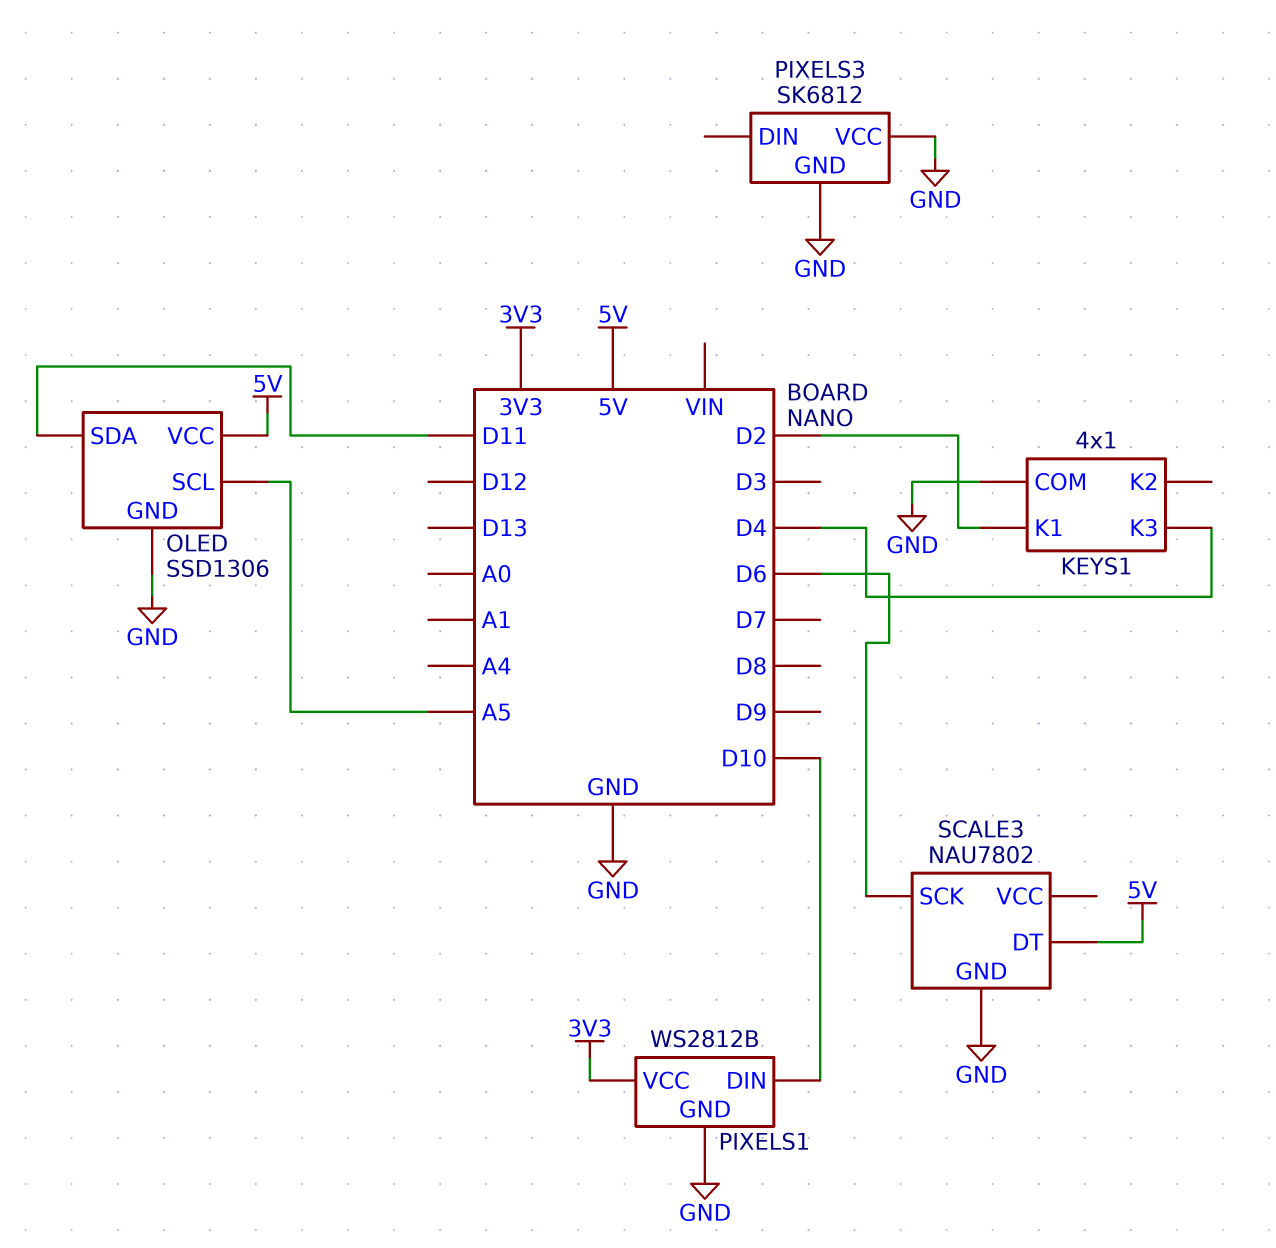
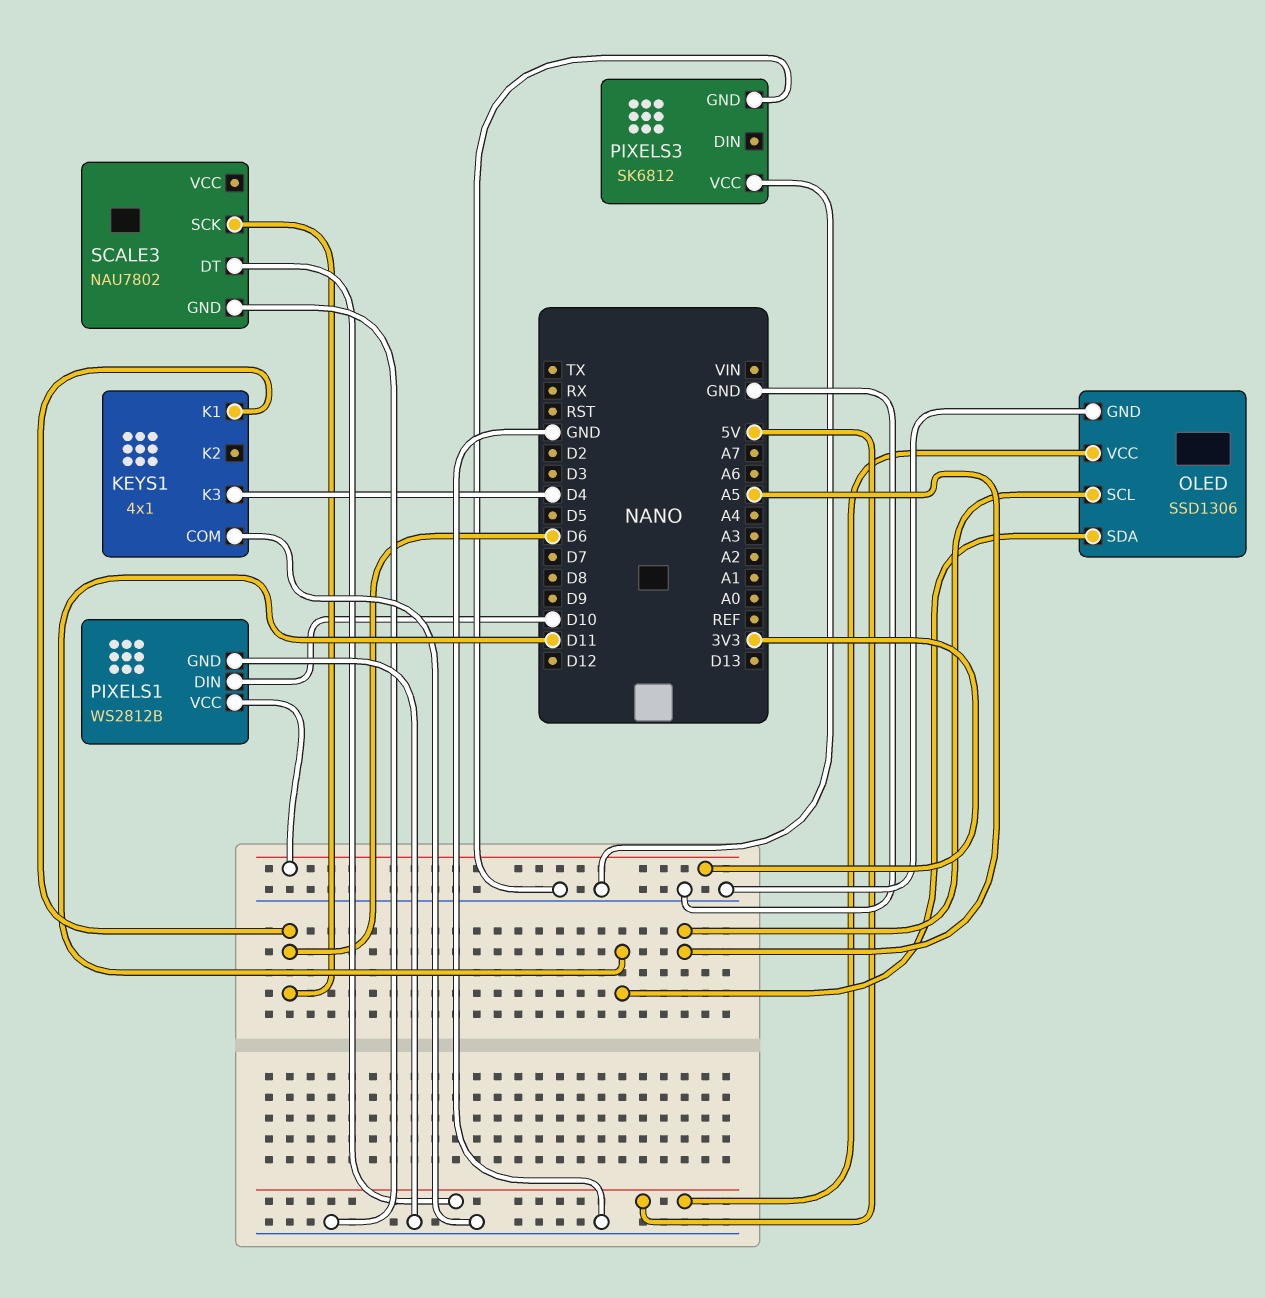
KEYS1 pin K1: D2 -> D6

